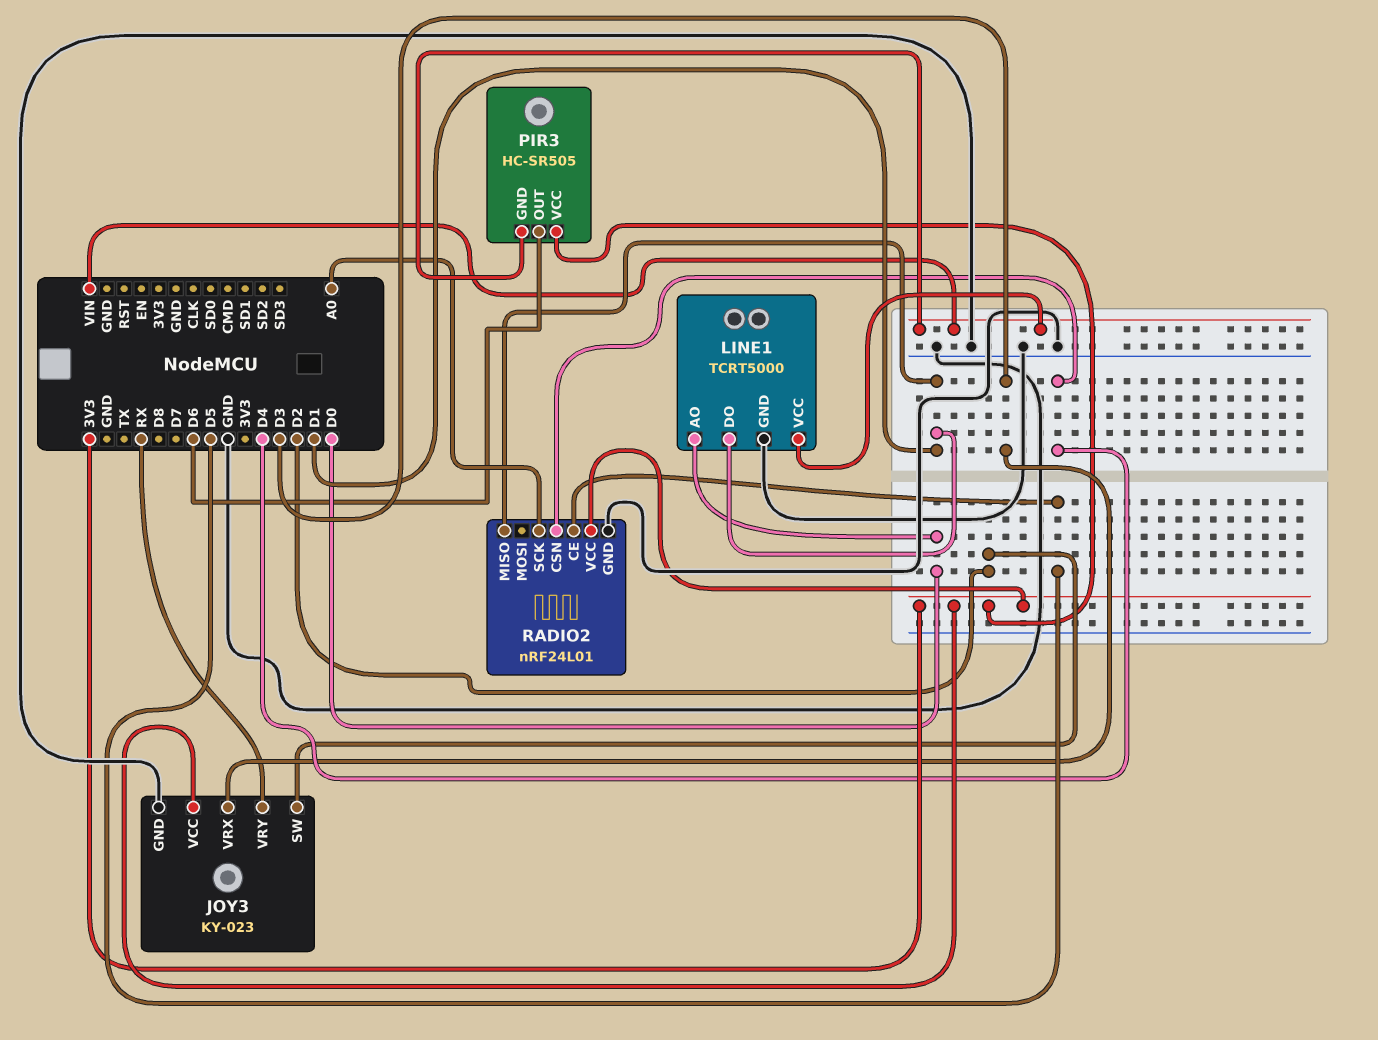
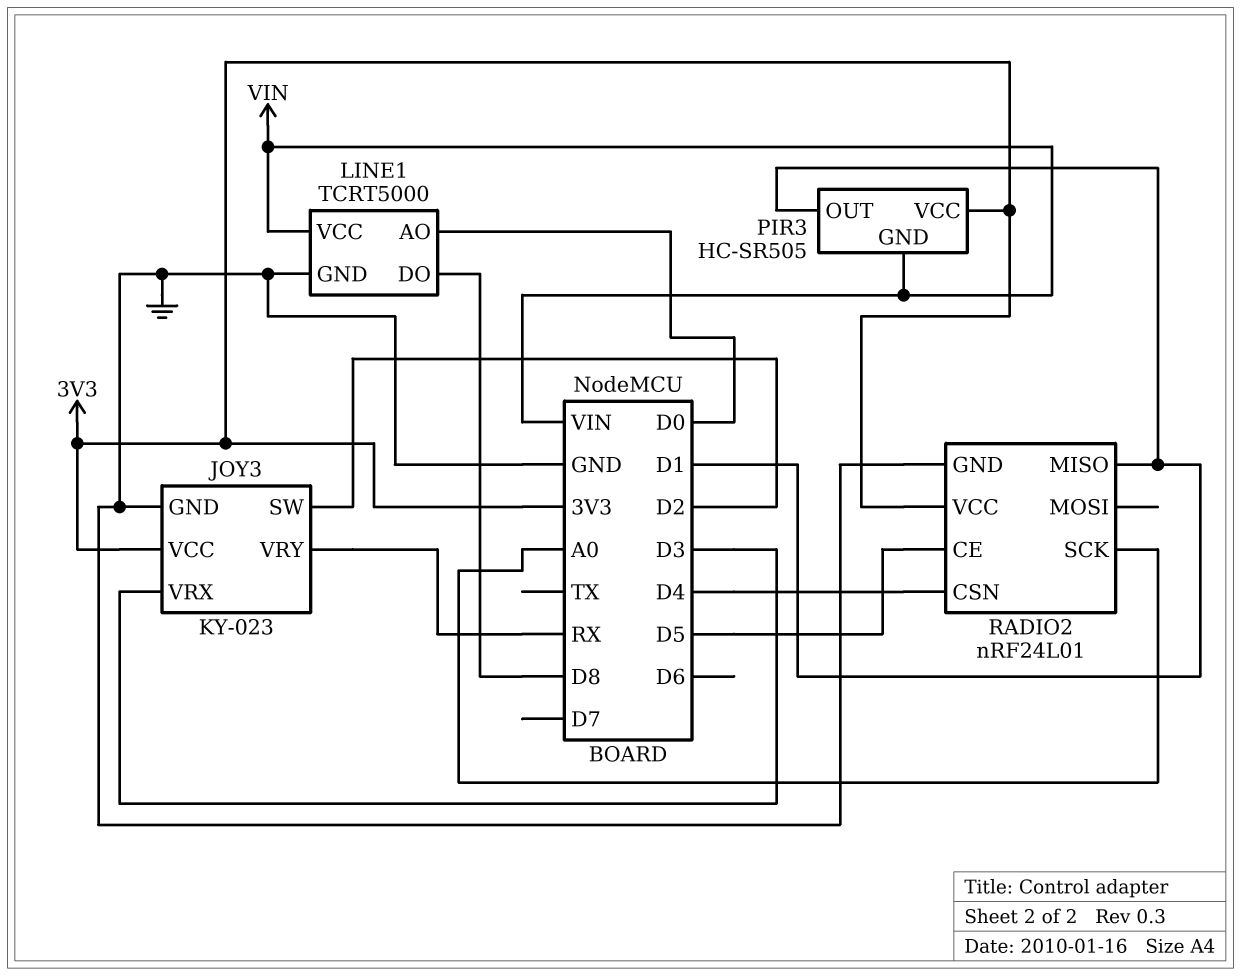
LINE1 pin DO: D1 -> D8
PIR3 pin OUT: D6 -> D1

